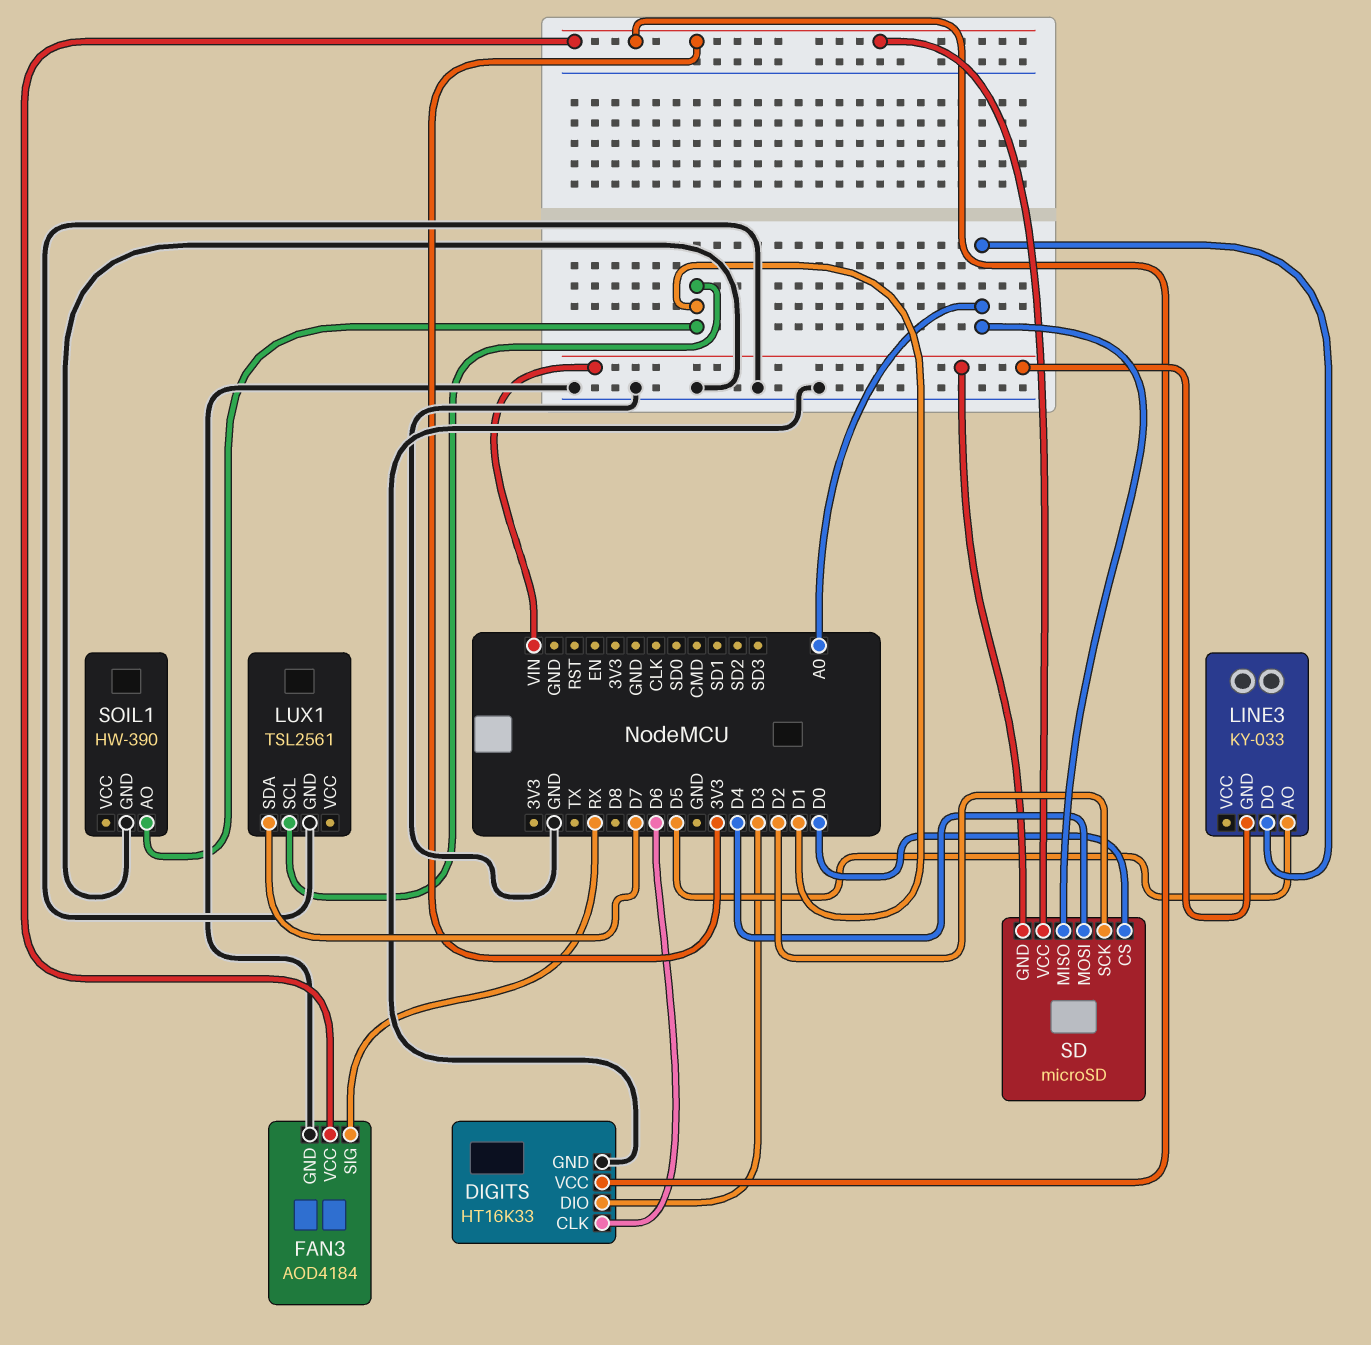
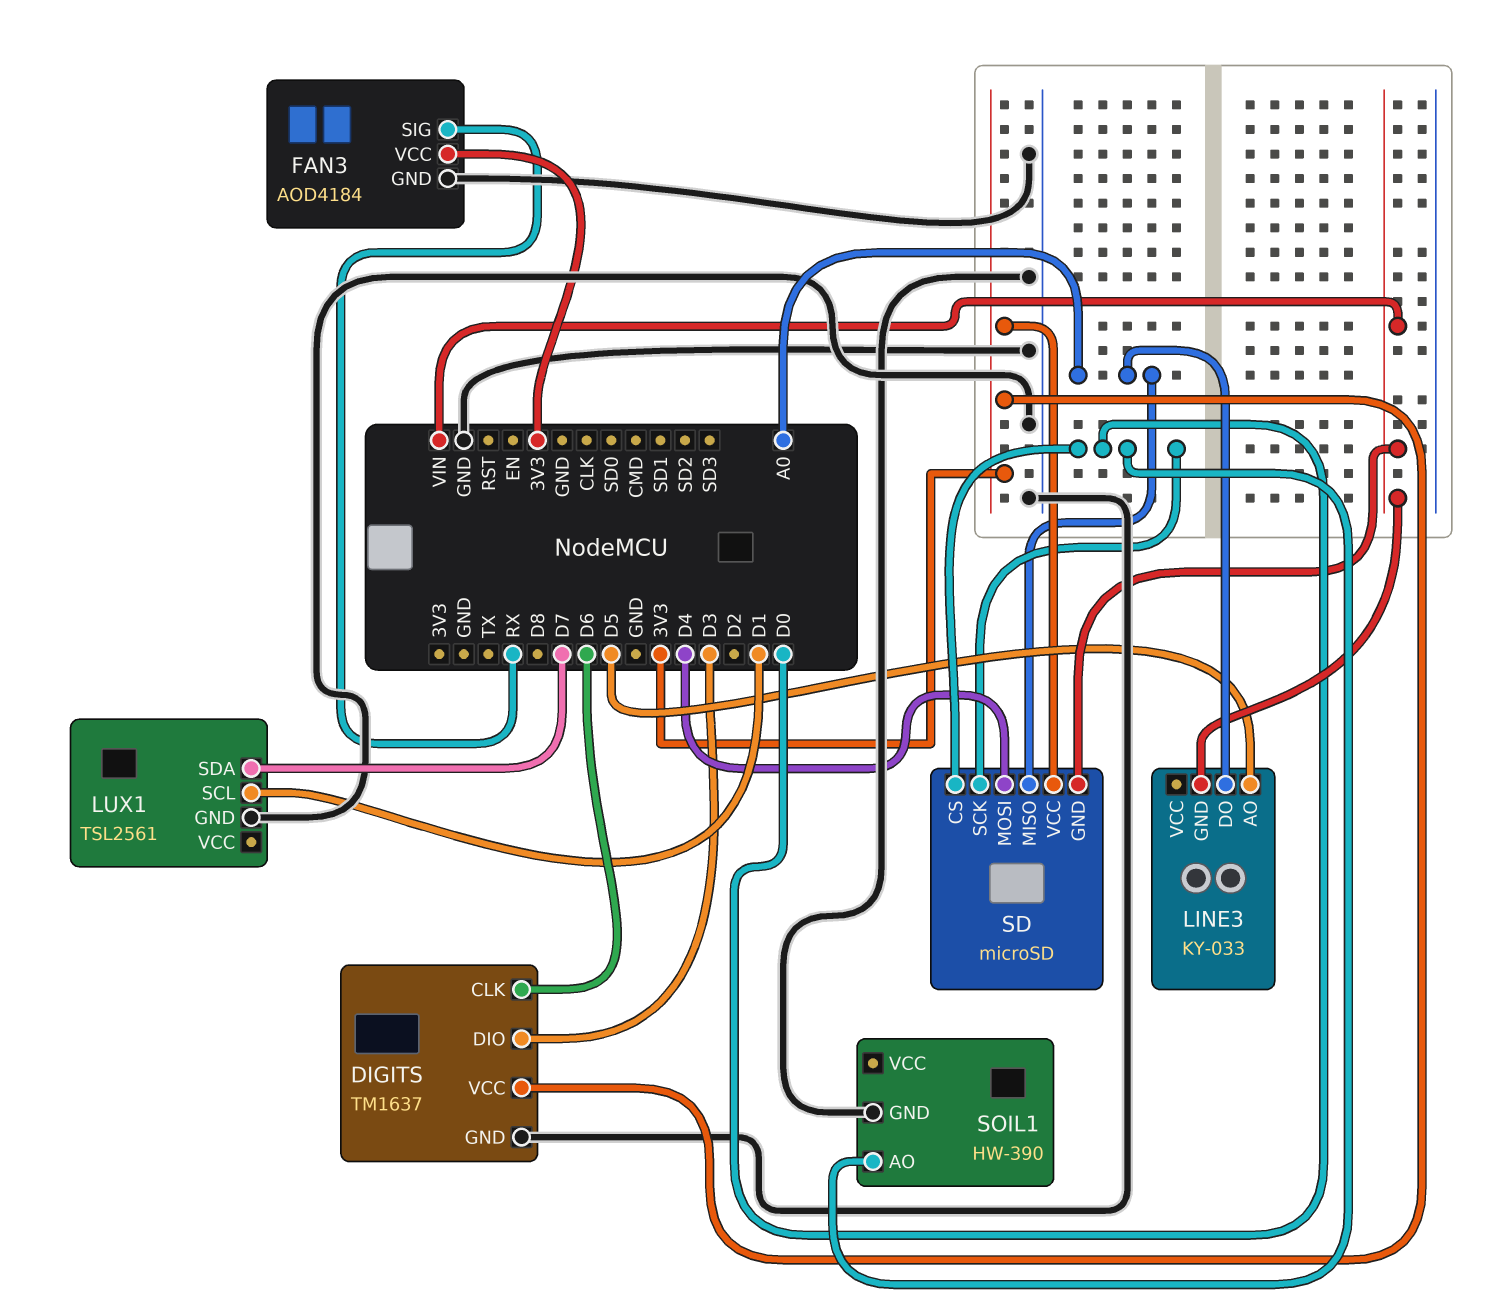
DIGITS: HT16K33 -> TM1637
SD pin SCK: D2 -> D0
SOIL1 pin AO: D1 -> D0

